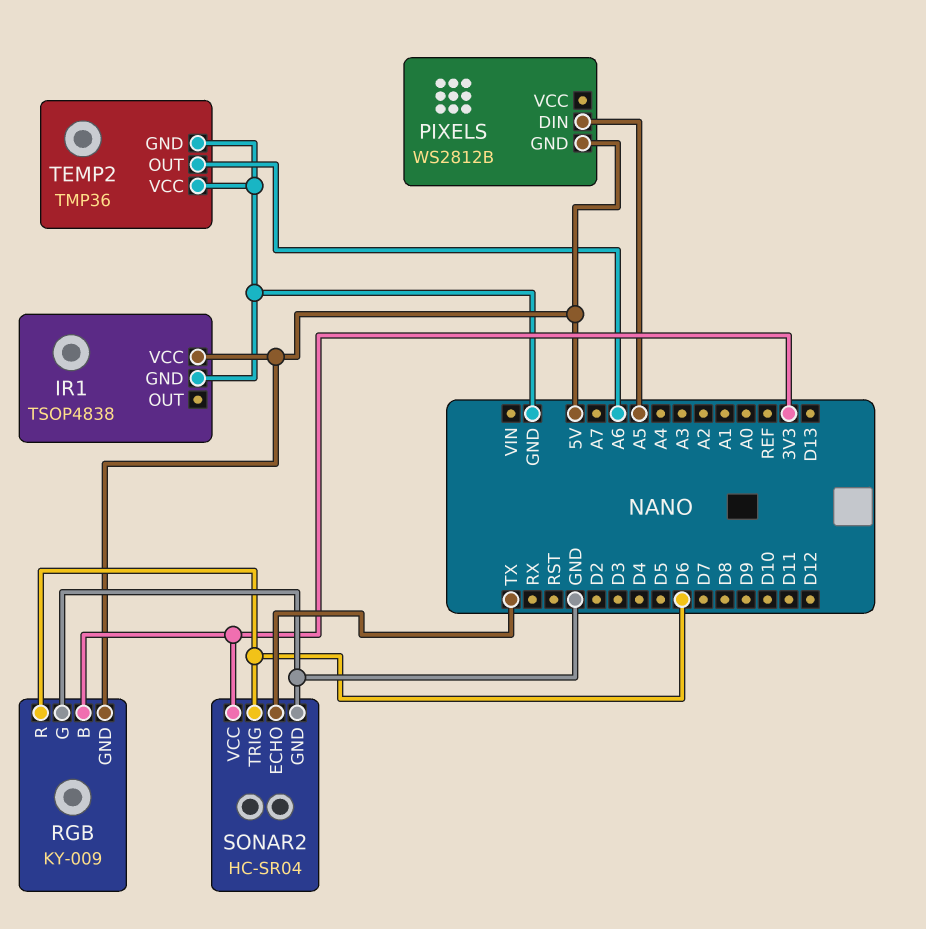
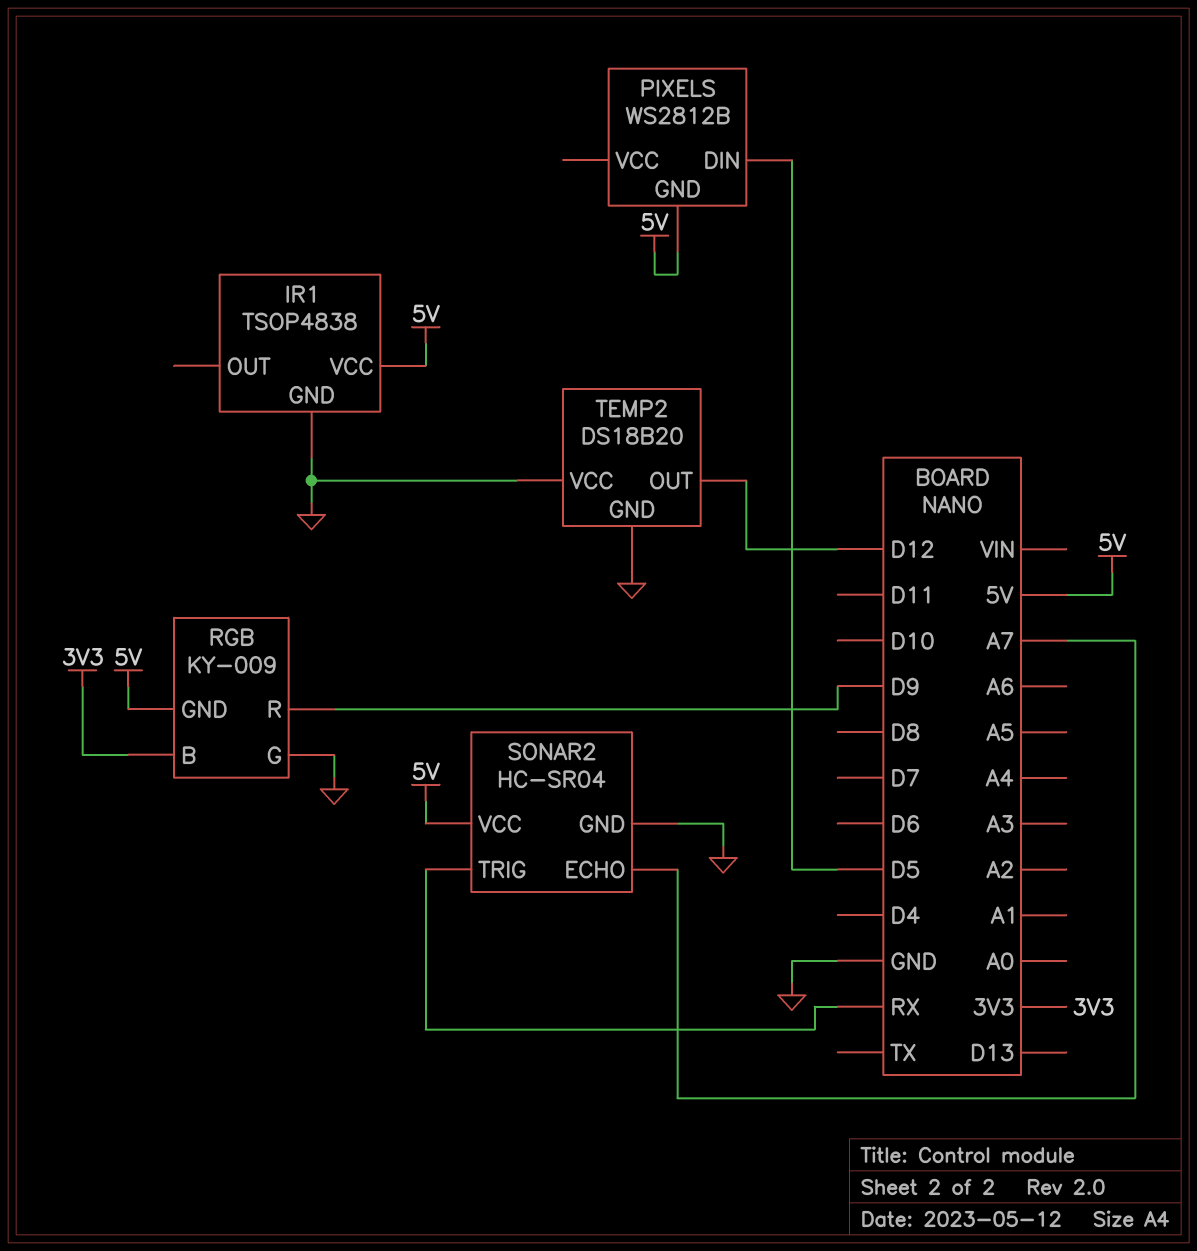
PIXELS pin DIN: A5 -> D5
RGB pin R: D6 -> D9
SONAR2 pin ECHO: TX -> A7
SONAR2 pin TRIG: D6 -> RX
SONAR2 pin VCC: 3V3 -> 5V
TEMP2: TMP36 -> DS18B20
TEMP2 pin OUT: A6 -> D12

